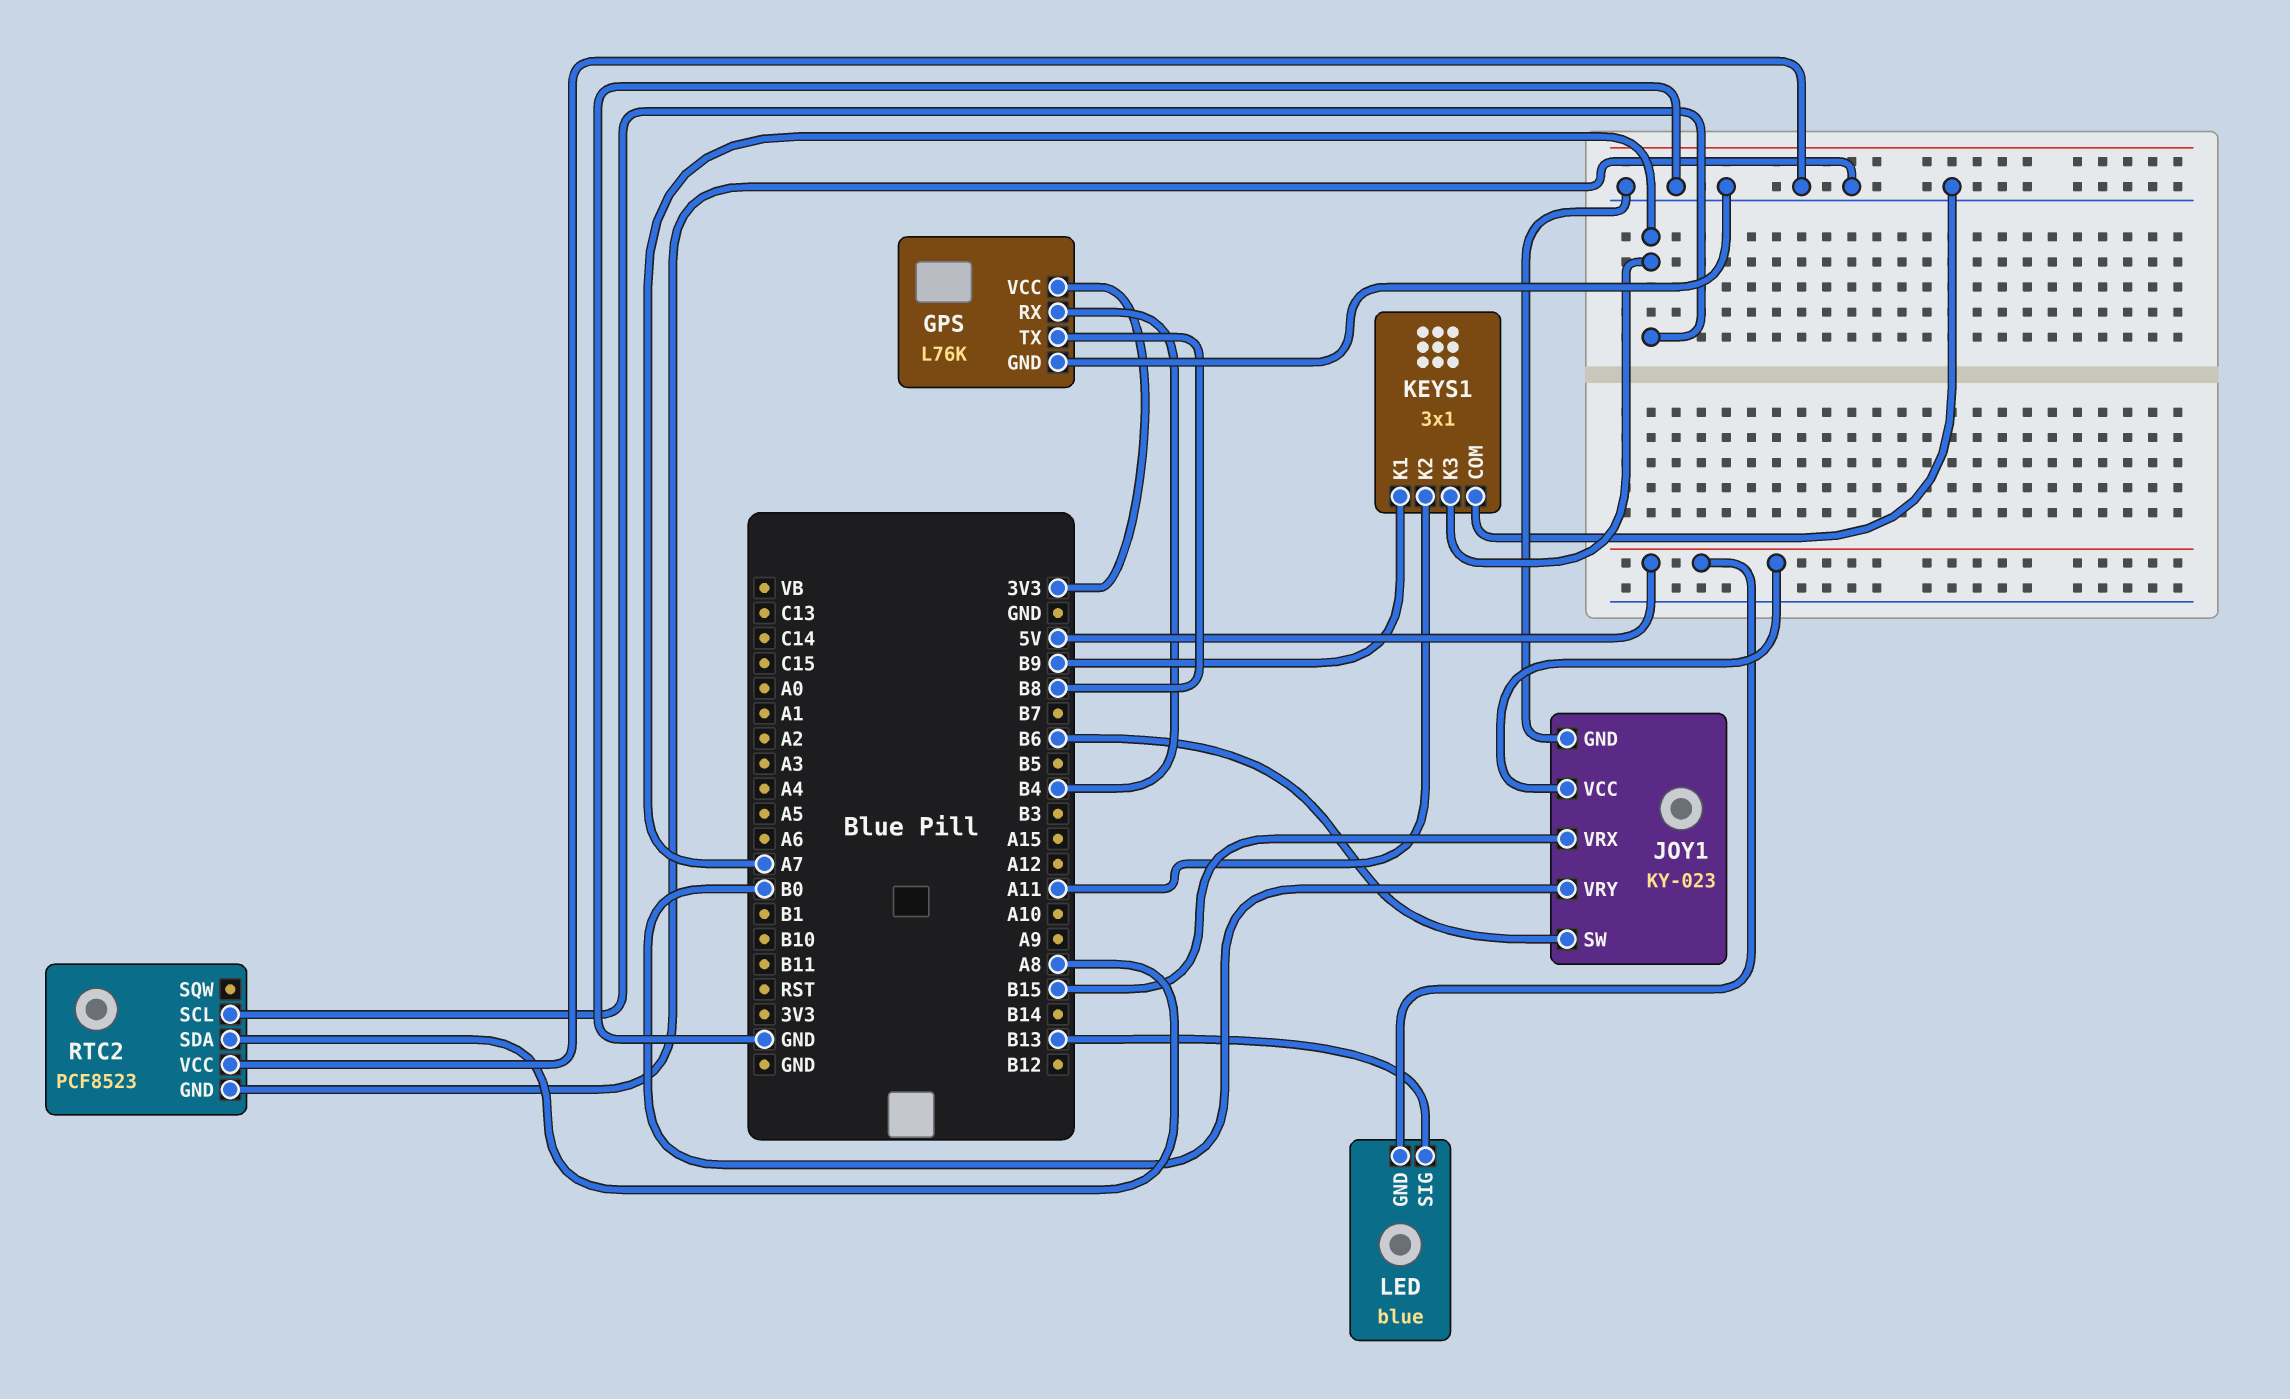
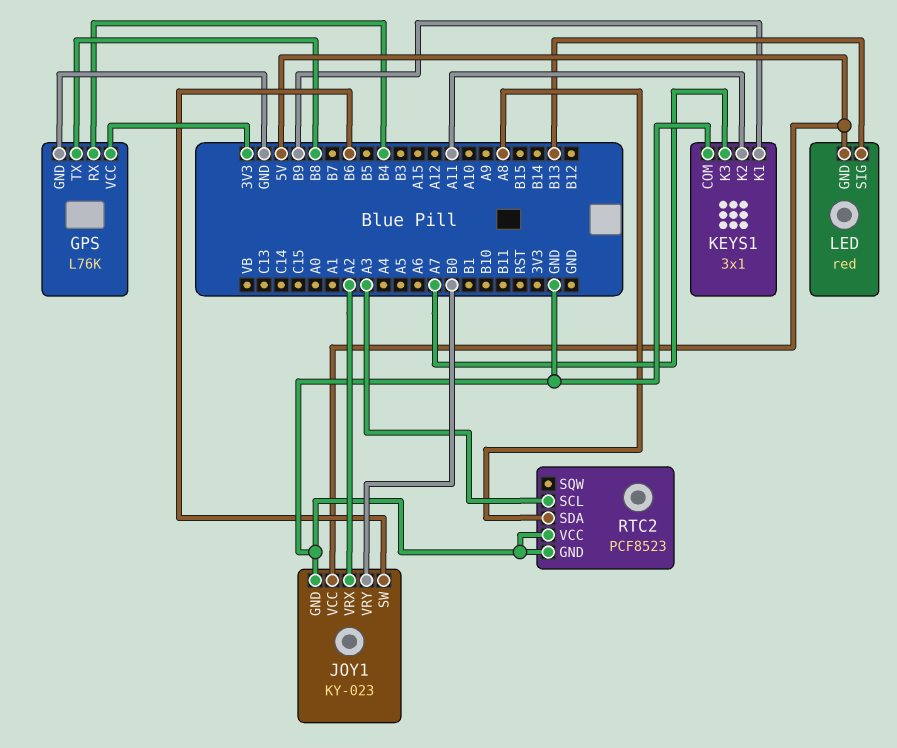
JOY1 pin VRX: B15 -> A2
LED: blue -> red
RTC2 pin SCL: A7 -> A3

